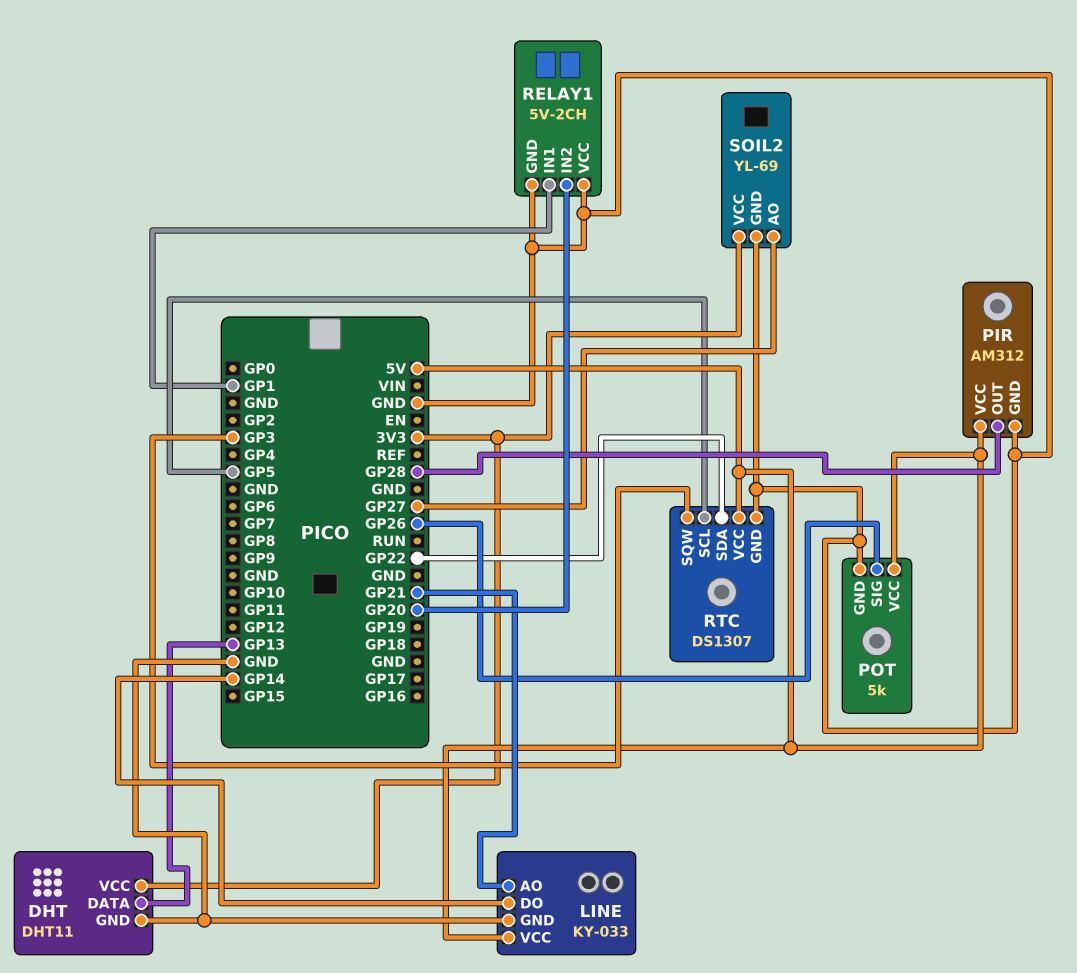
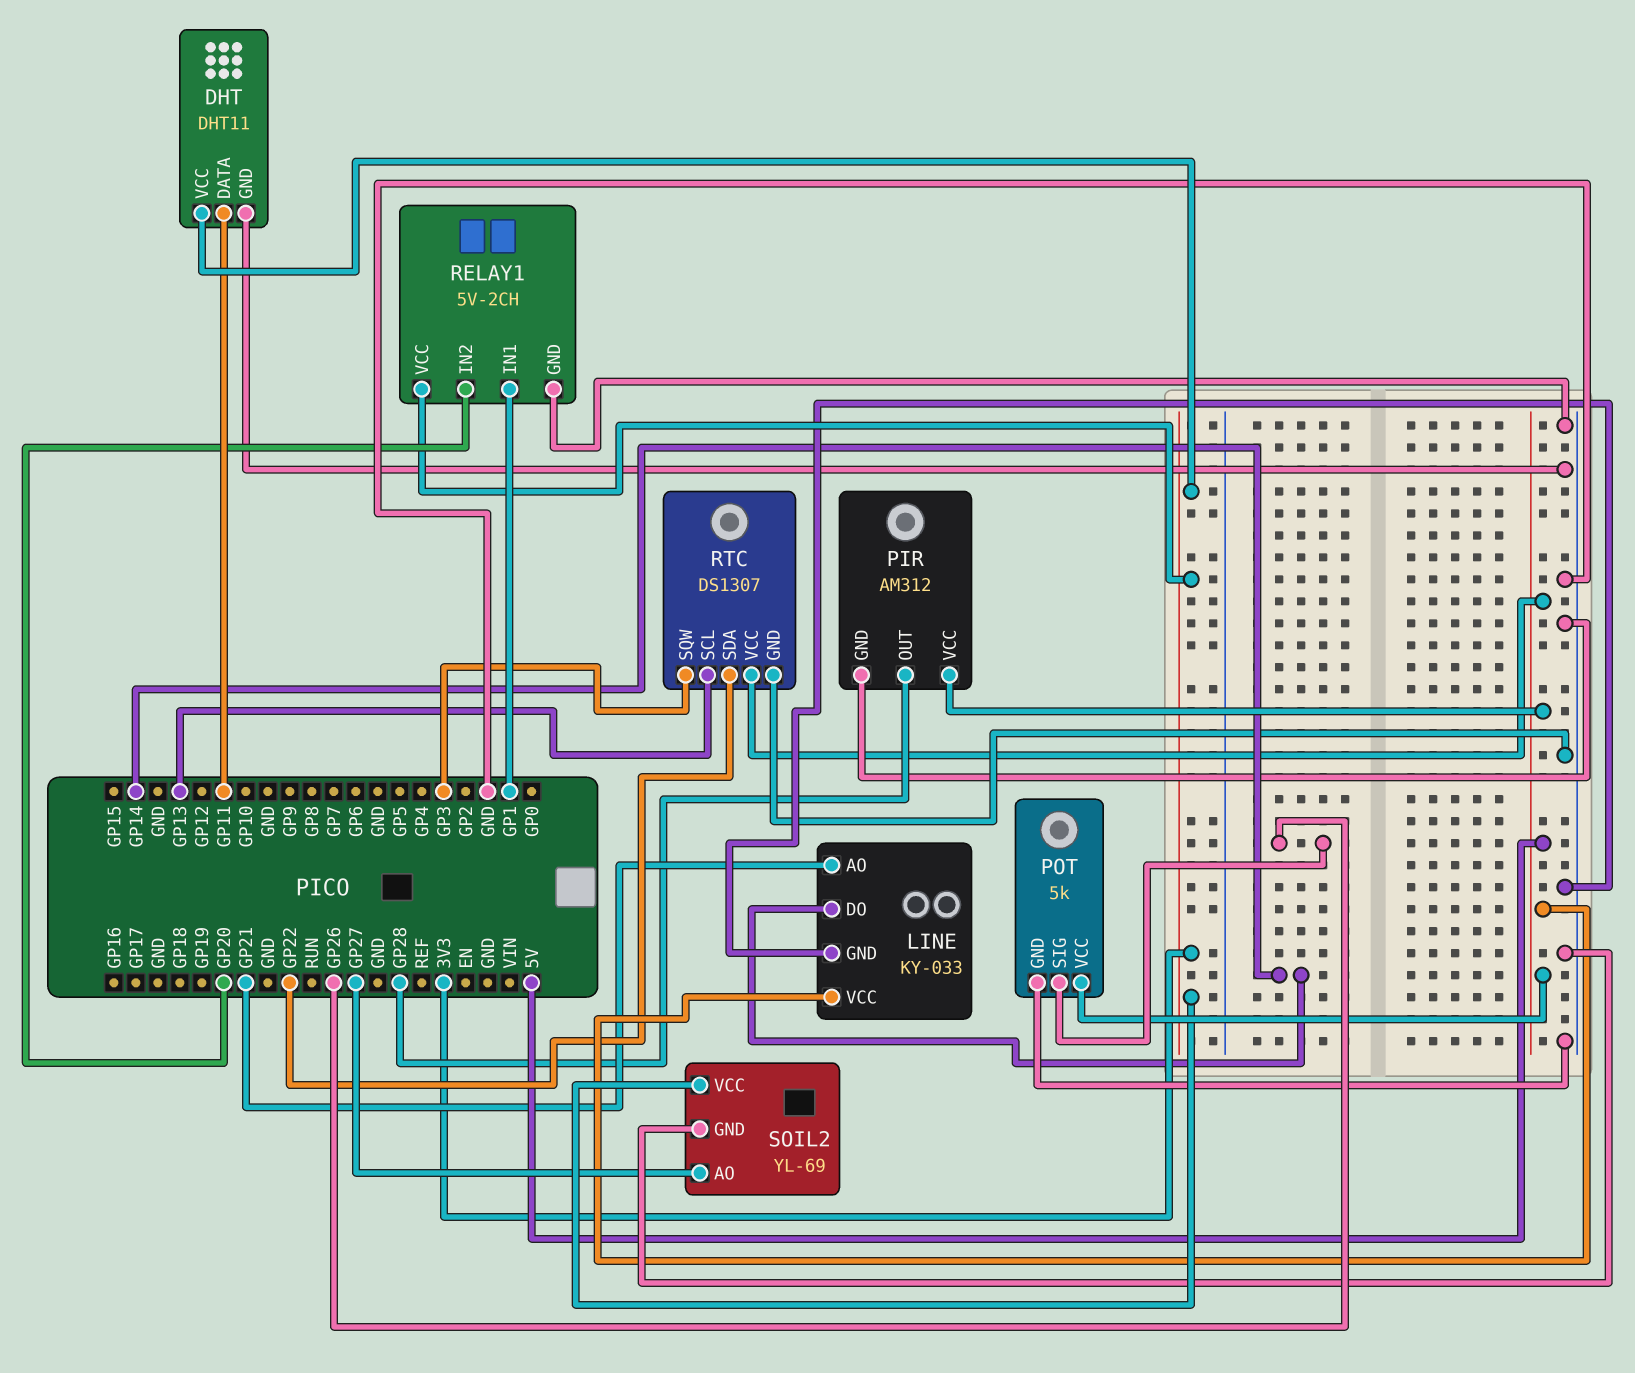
DHT pin DATA: GP13 -> GP11
RELAY1 pin VCC: GND -> 3V3
RTC pin SCL: GP5 -> GP13

